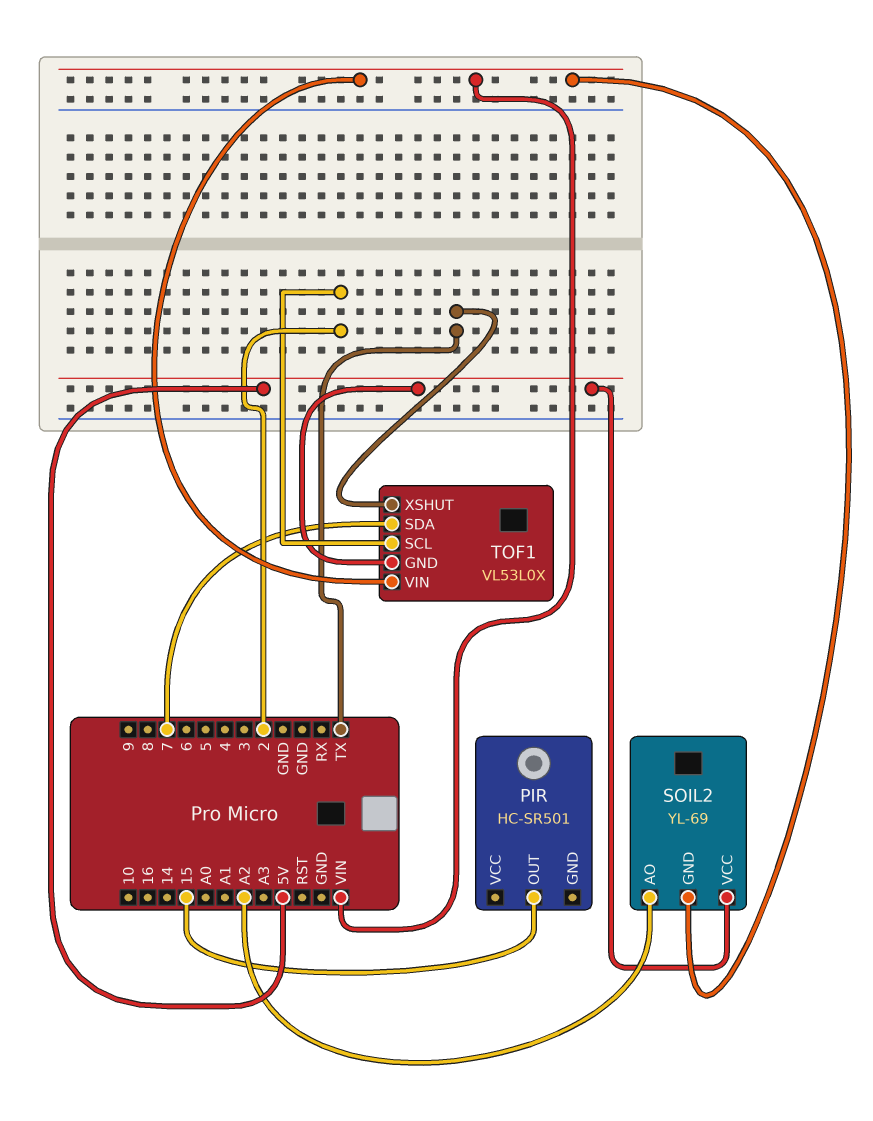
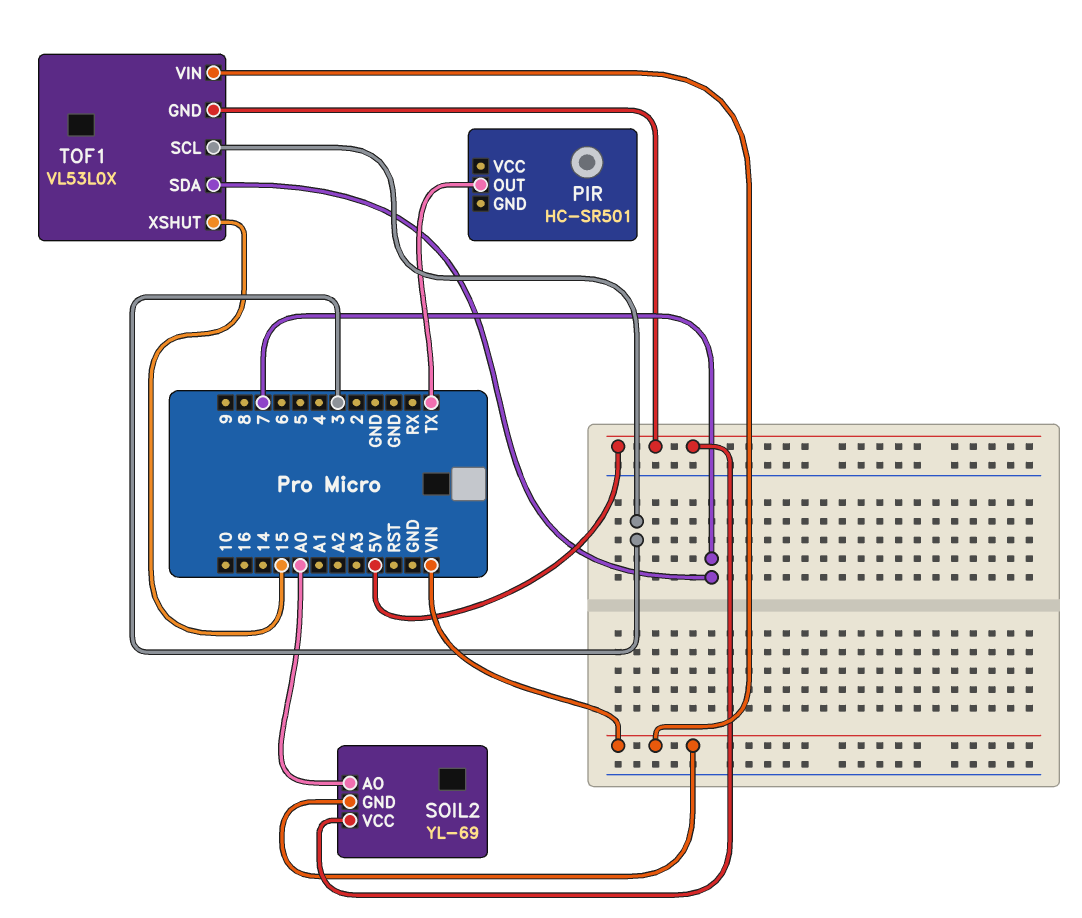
PIR pin OUT: 15 -> TX
SOIL2 pin AO: A2 -> A0
TOF1 pin SCL: 2 -> 3
TOF1 pin XSHUT: TX -> 15

